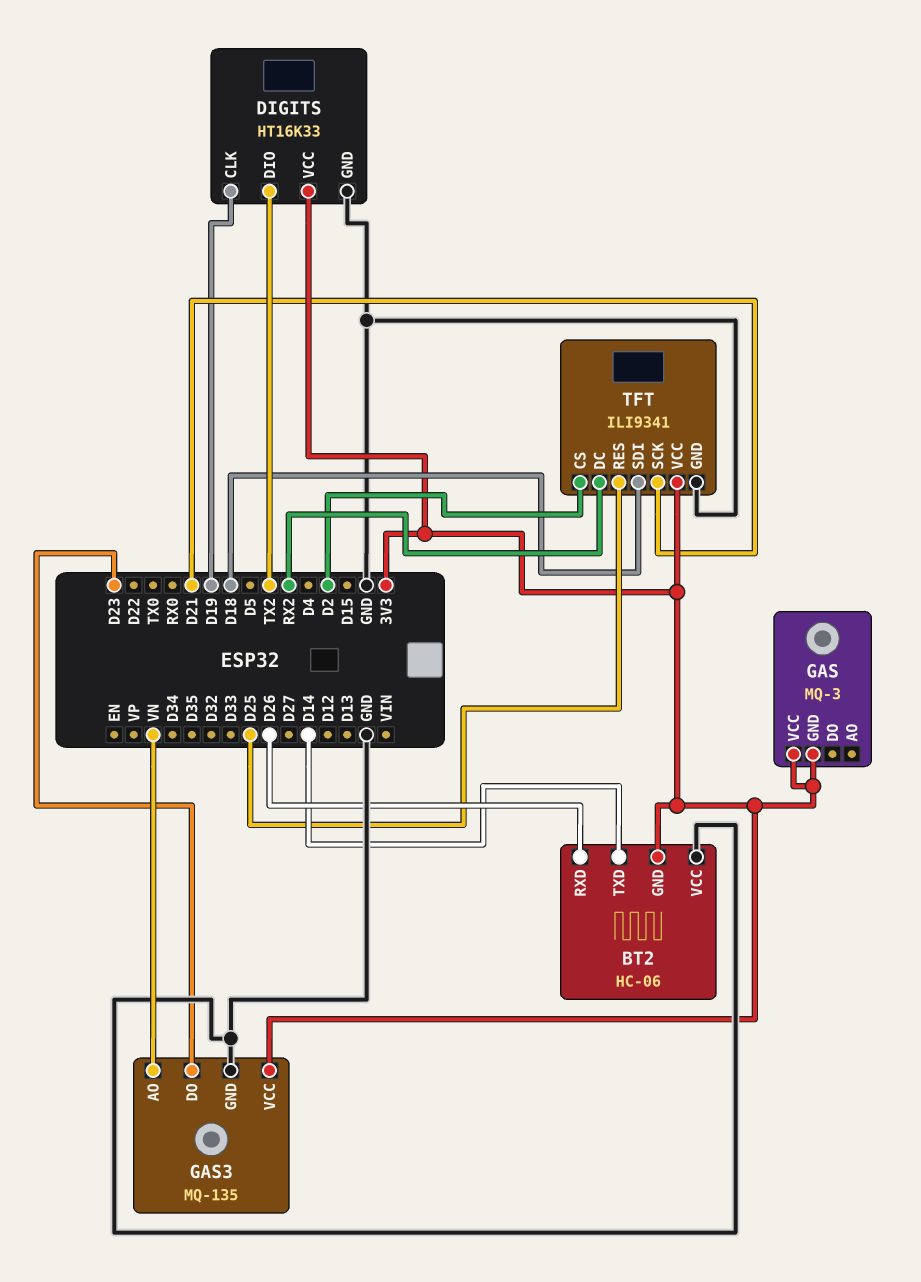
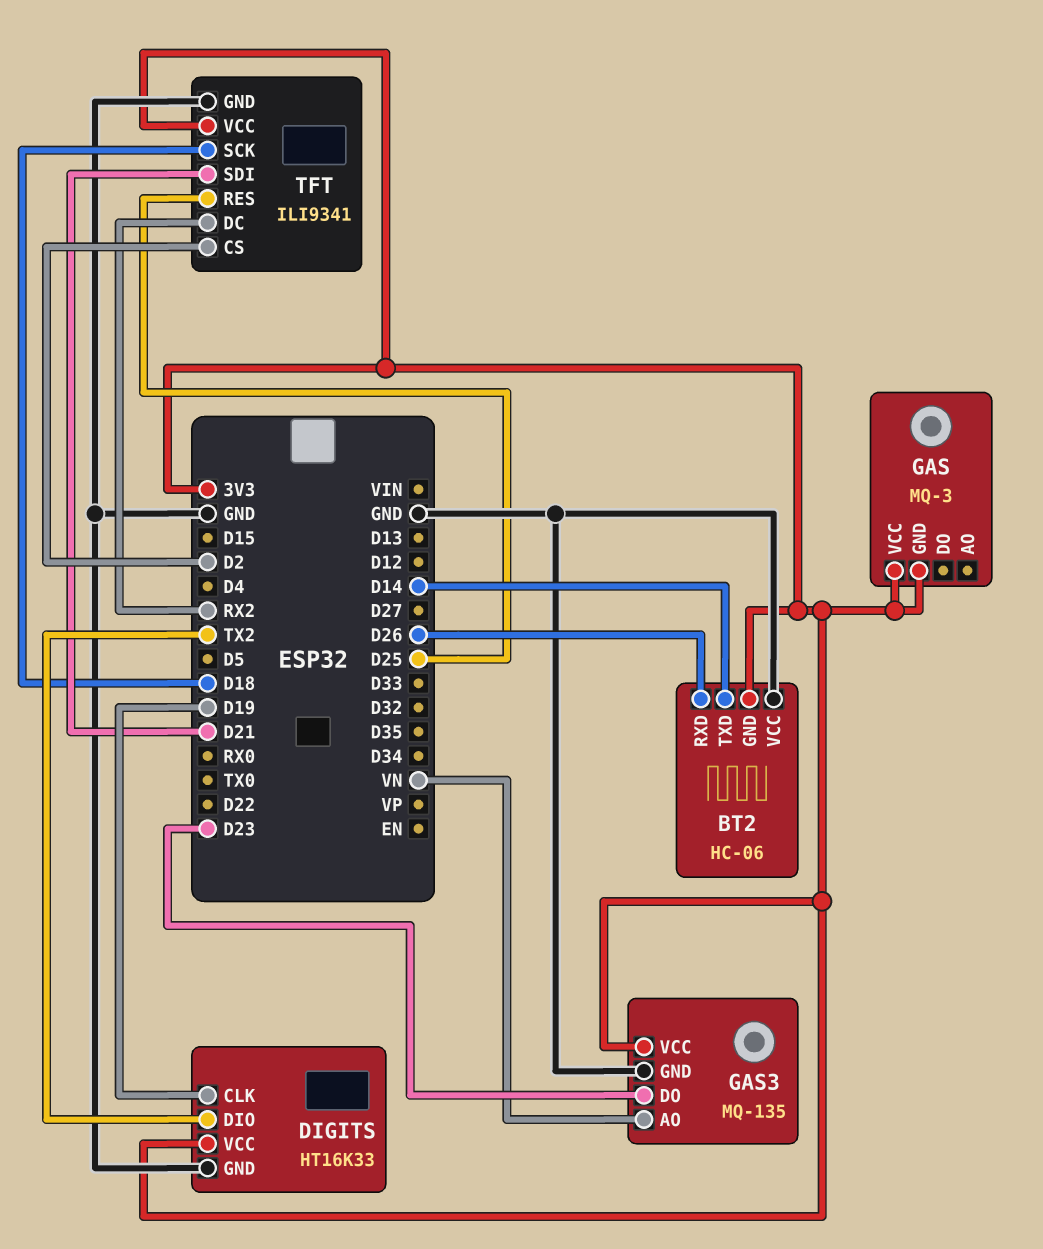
TFT pin SCK: D21 -> D18
TFT pin SDI: D18 -> D21

